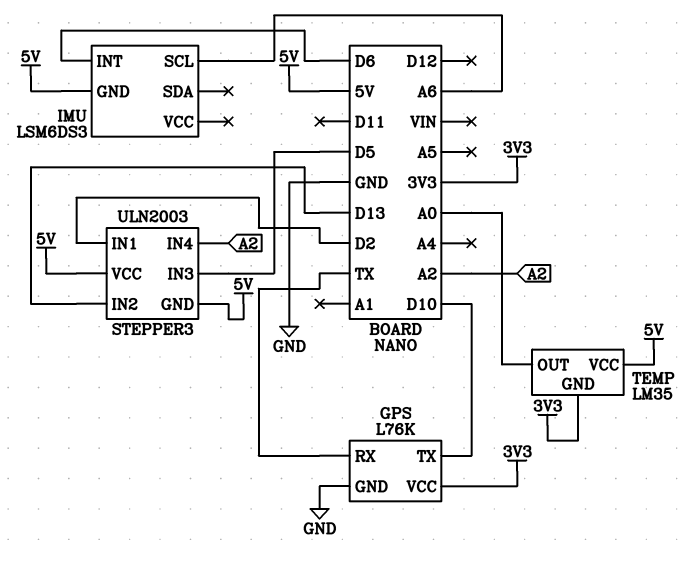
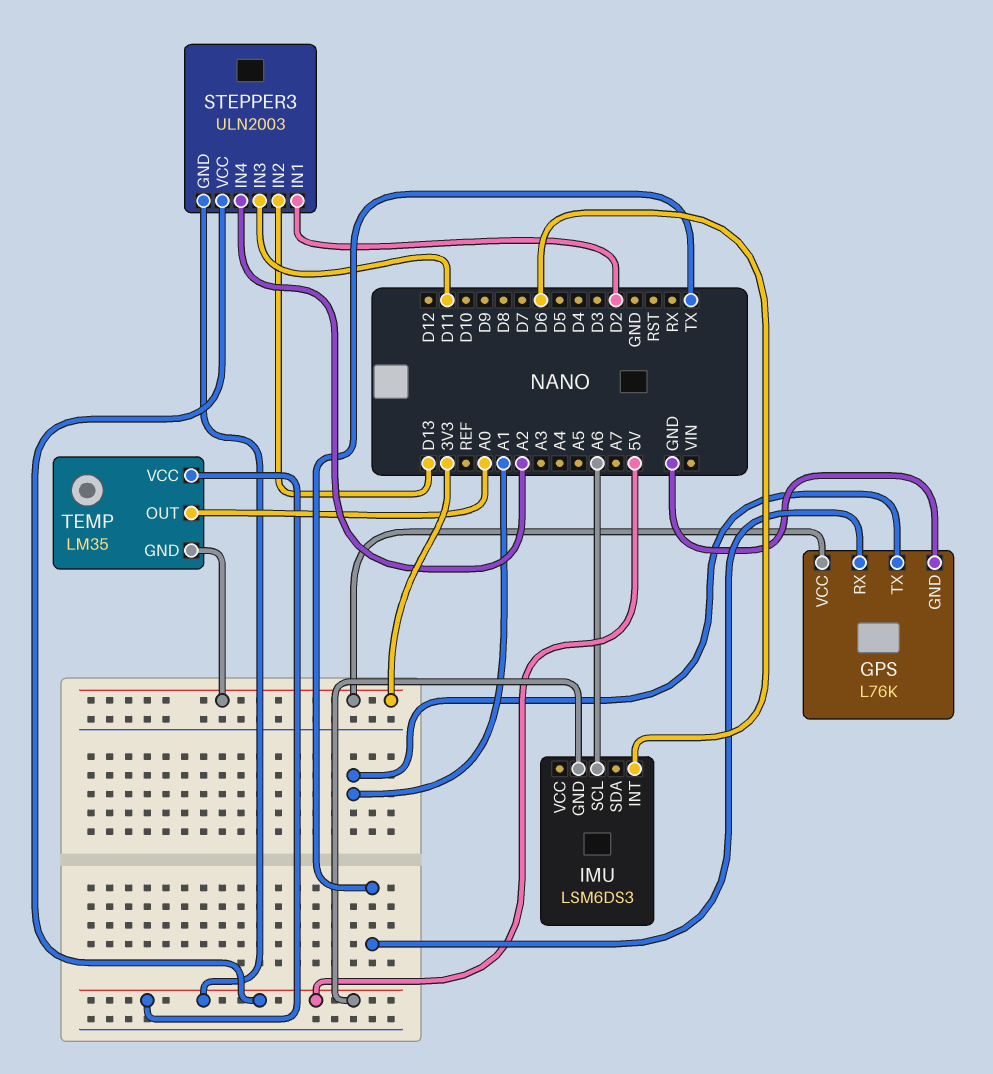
GPS pin TX: D10 -> A1
STEPPER3 pin IN3: D5 -> D11

